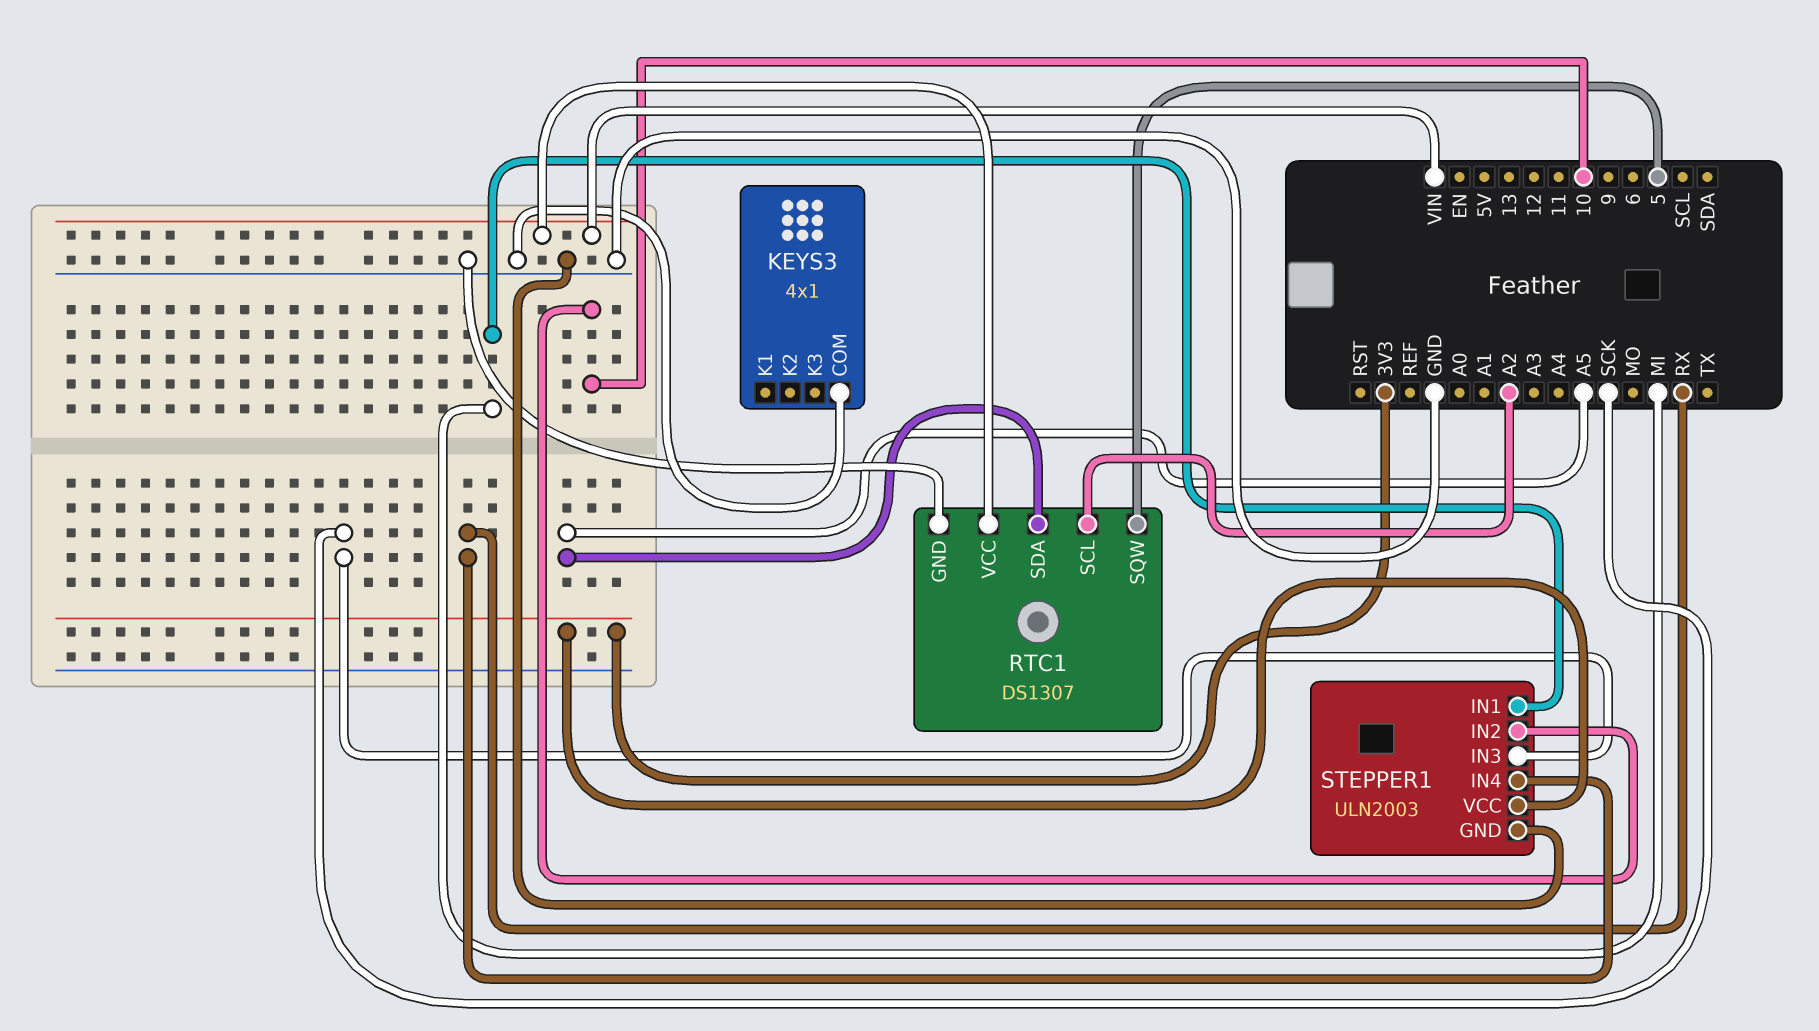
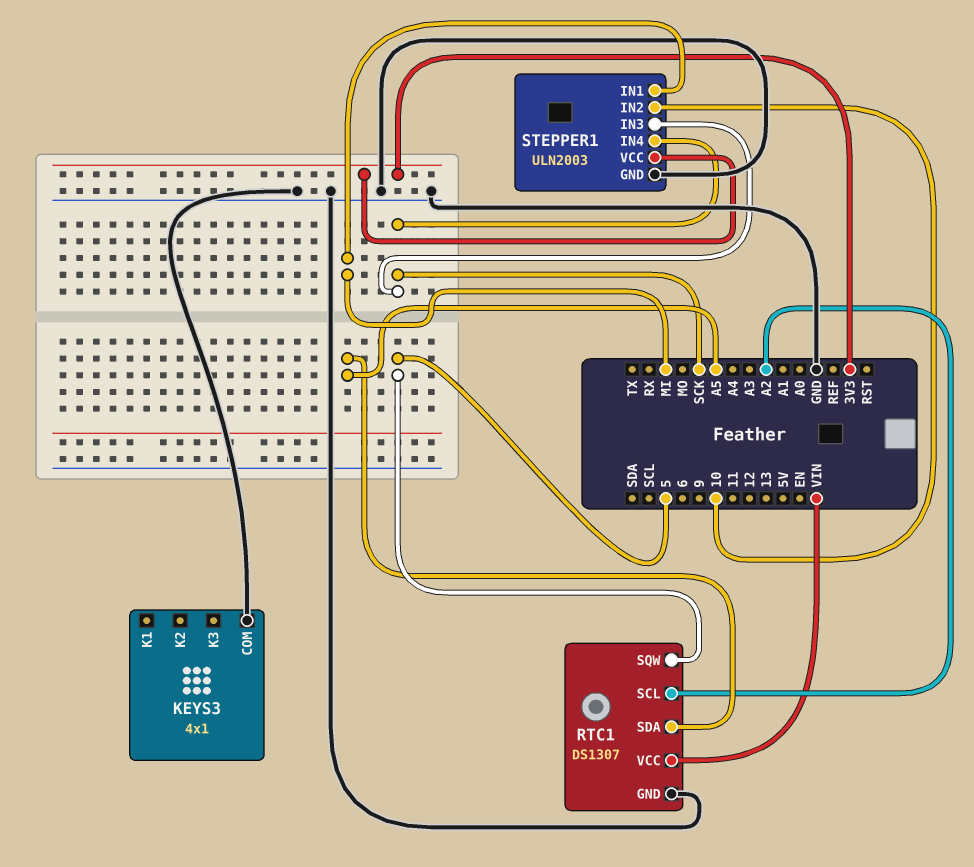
STEPPER1 pin IN4: RX -> SCK

